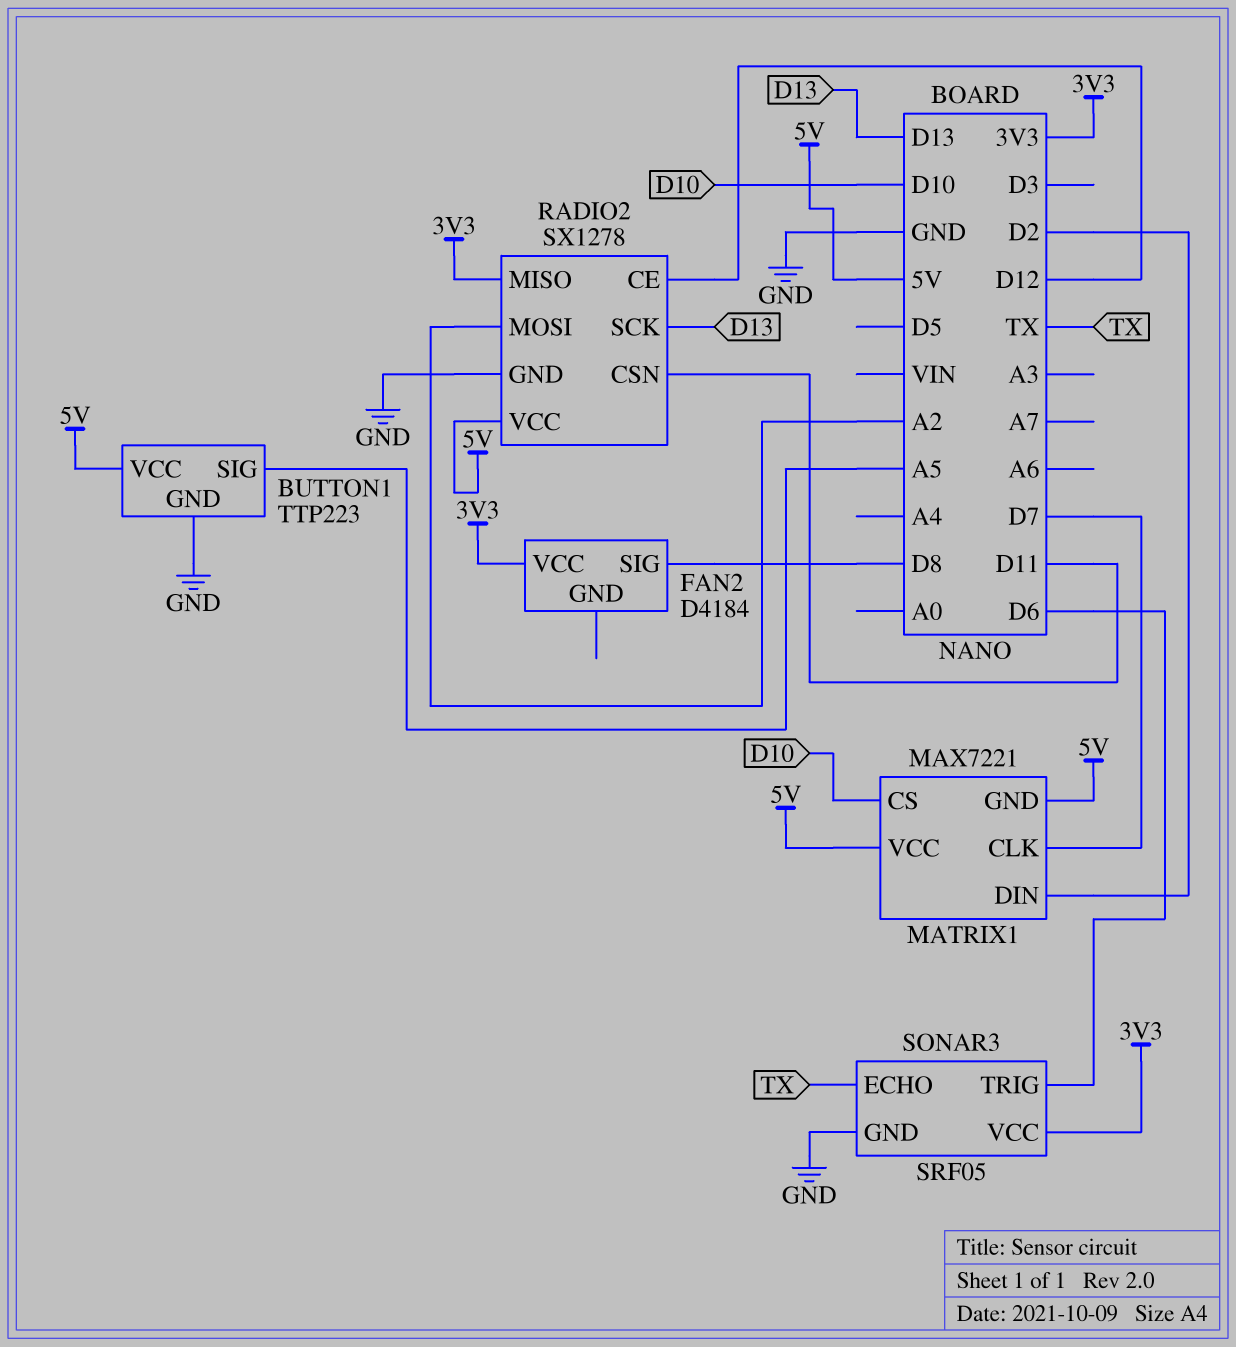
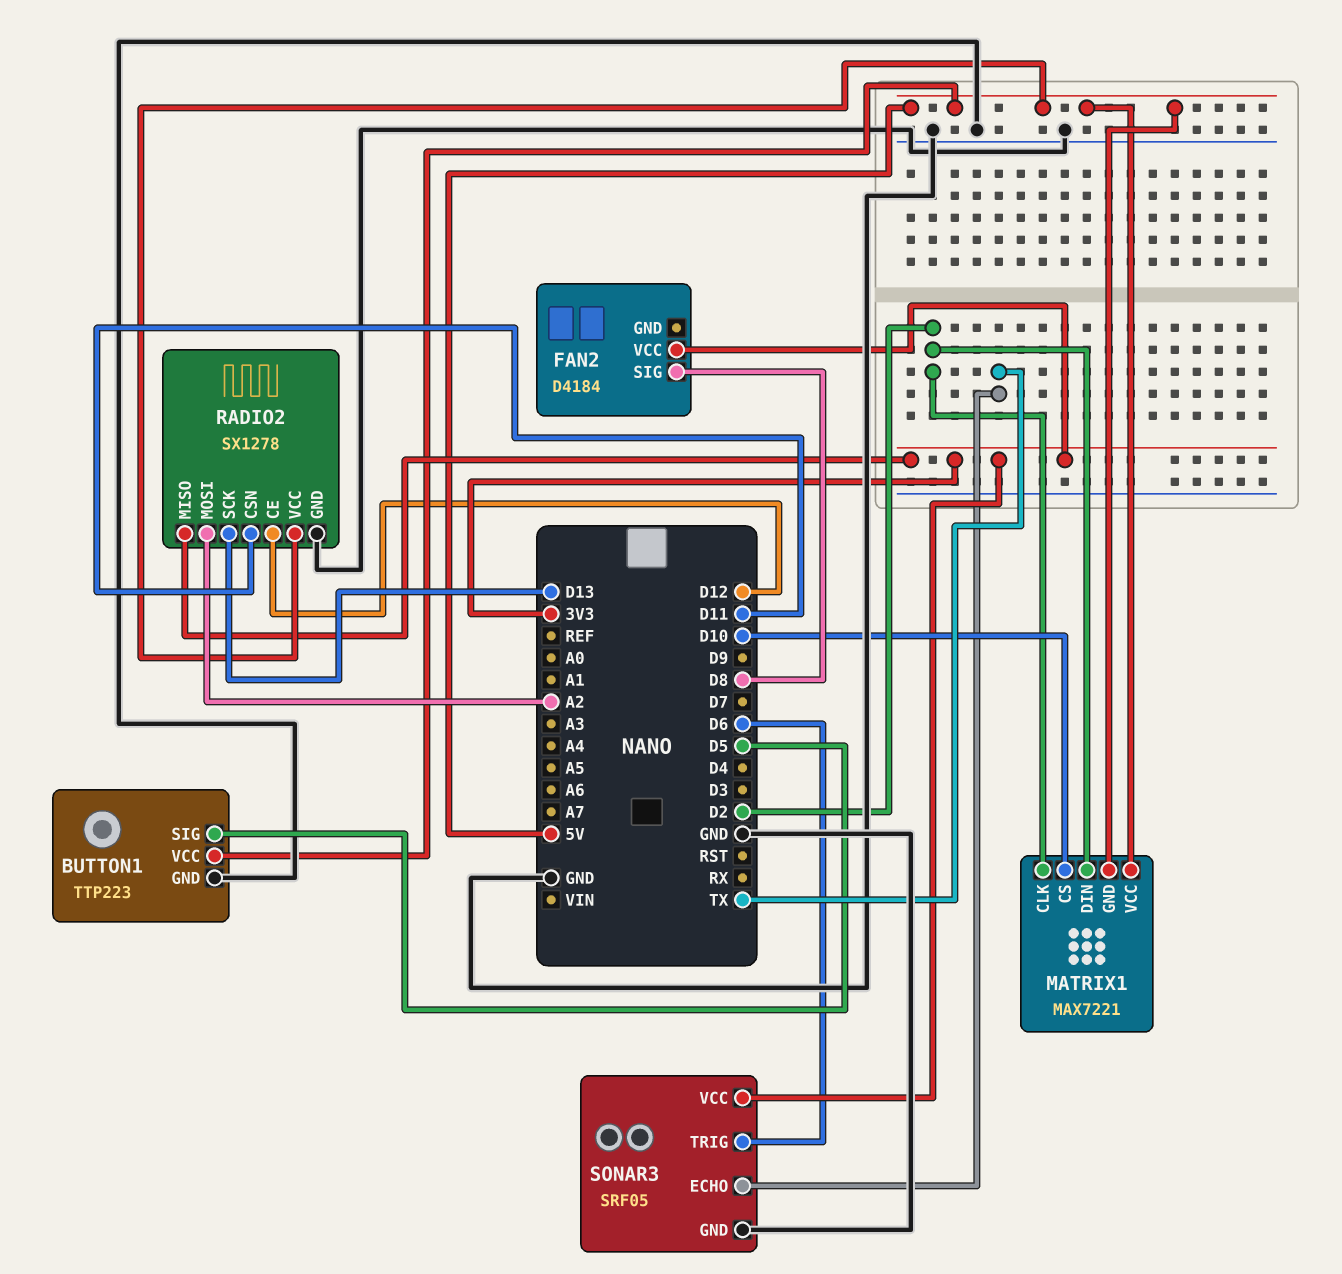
BUTTON1 pin SIG: A5 -> D5
MATRIX1 pin CLK: D7 -> D2

